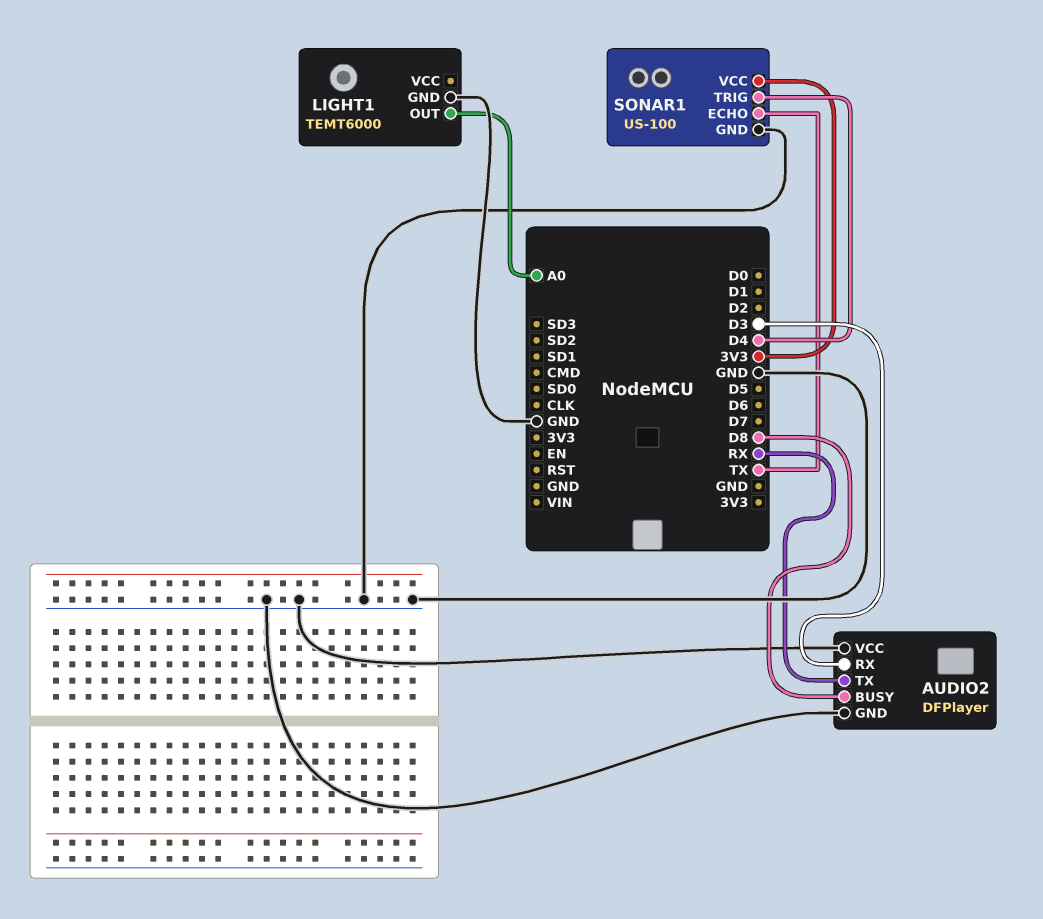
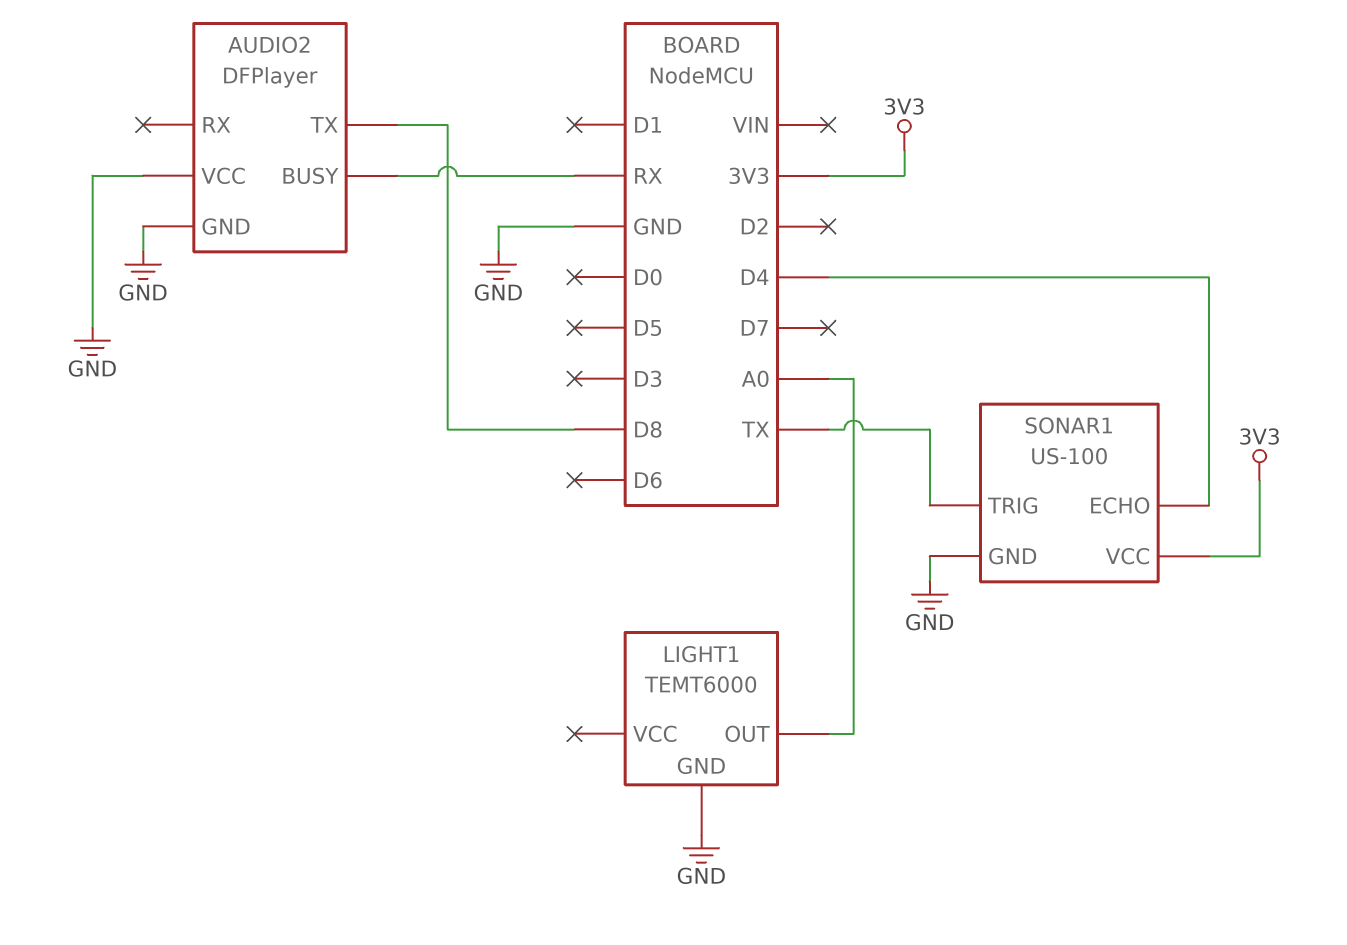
AUDIO2 pin BUSY: D8 -> RX
AUDIO2 pin RX: D3 -> none
AUDIO2 pin TX: RX -> D8
SONAR1 pin ECHO: TX -> D4
SONAR1 pin TRIG: D4 -> TX

